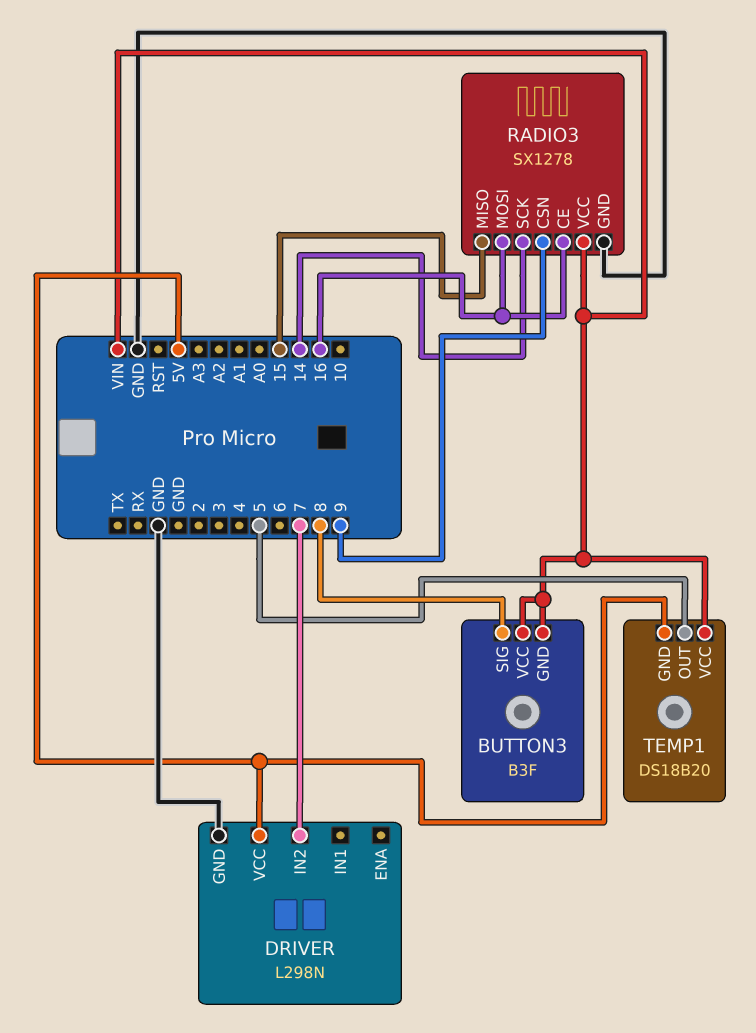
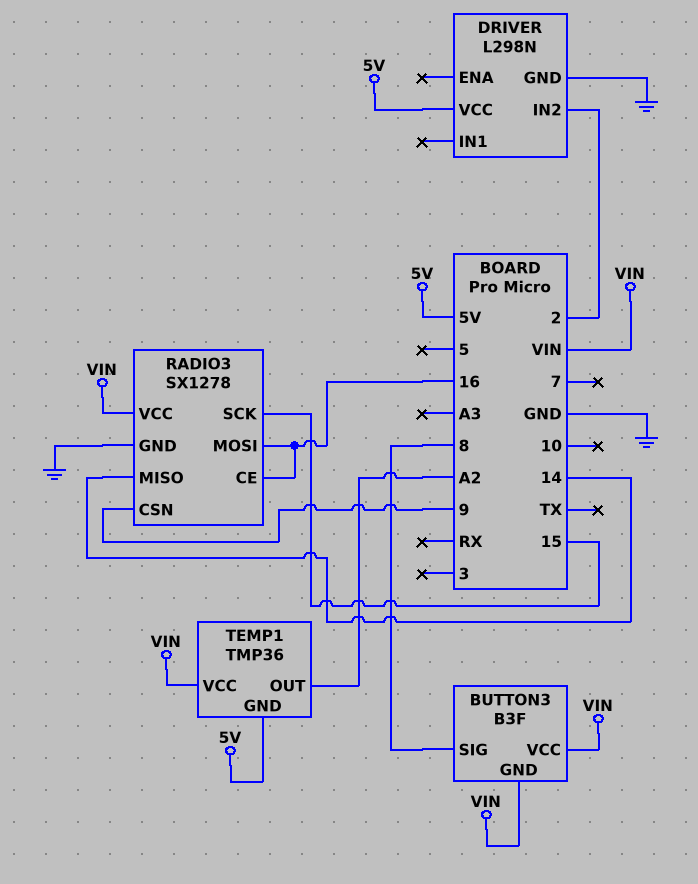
DRIVER pin IN2: 7 -> 2
RADIO3 pin MISO: 15 -> 14
RADIO3 pin SCK: 14 -> 15
TEMP1: DS18B20 -> TMP36
TEMP1 pin OUT: 5 -> A2

